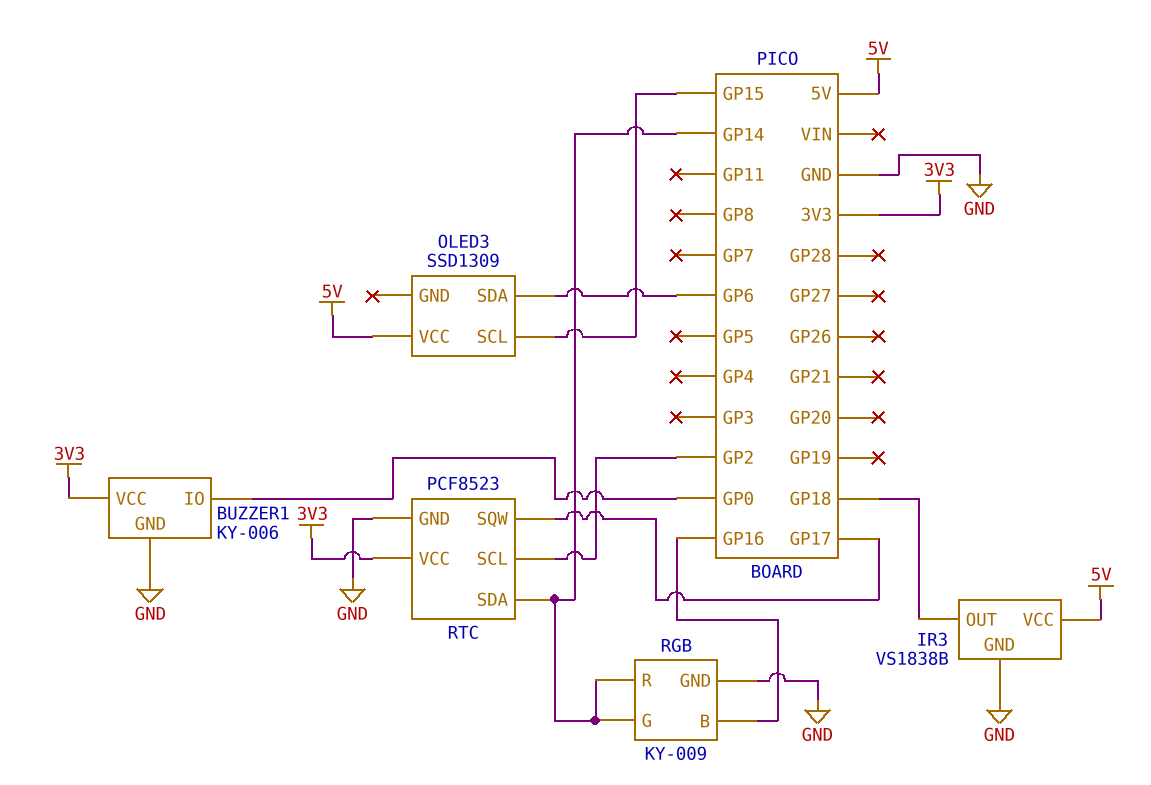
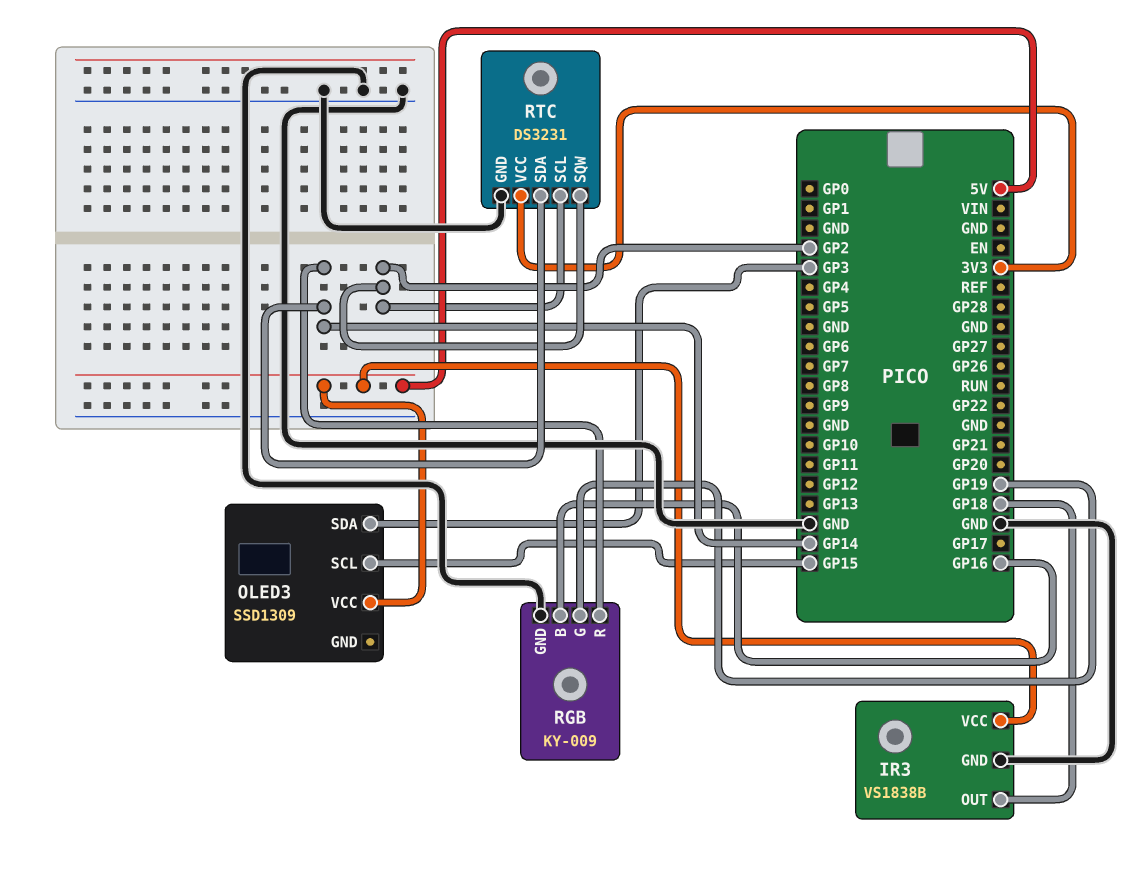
BUZZER1: KY-006 -> none
BUZZER1 pin GND: GND -> none
BUZZER1 pin IO: GP0 -> none
BUZZER1 pin VCC: 3V3 -> none
OLED3 pin SDA: GP6 -> GP3
RGB pin G: GP14 -> GP19
RTC: PCF8523 -> DS3231
RTC pin SQW: GP17 -> GP2

